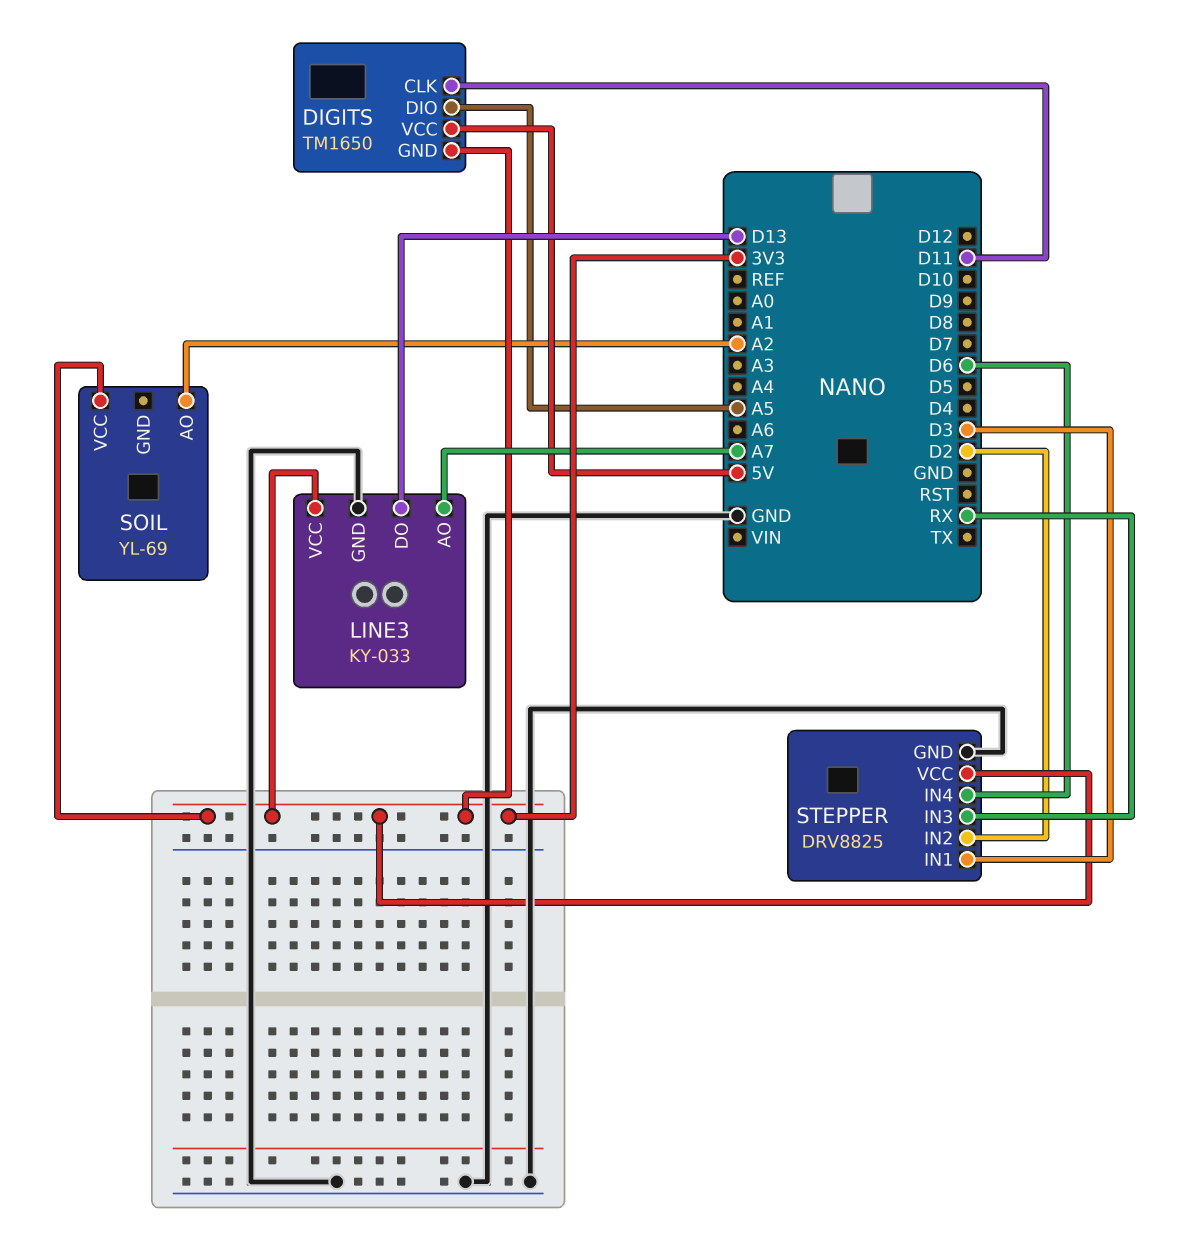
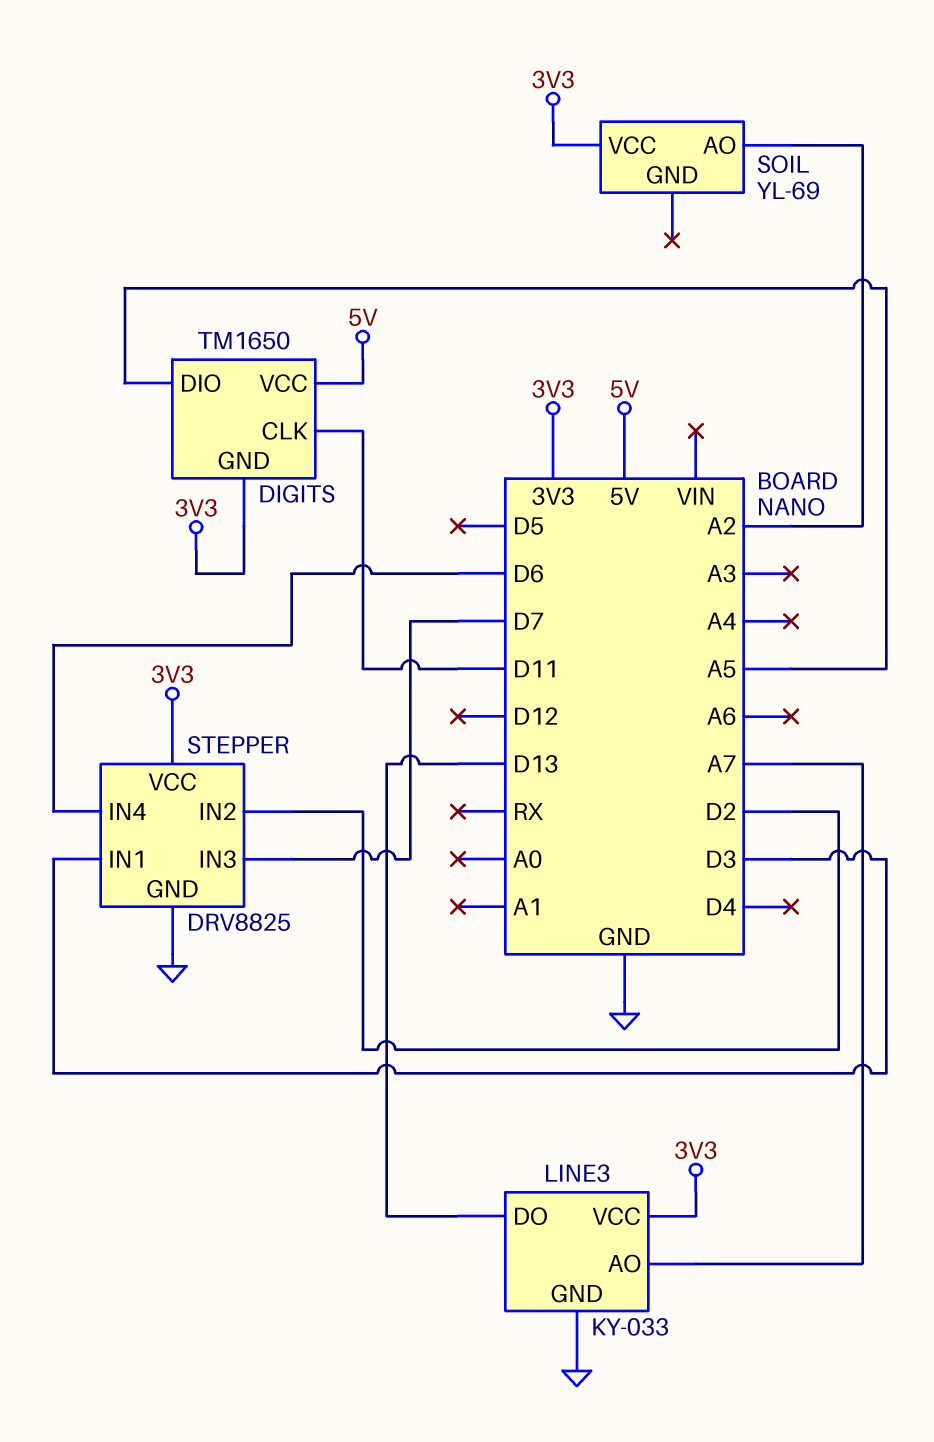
STEPPER pin IN3: RX -> D7

